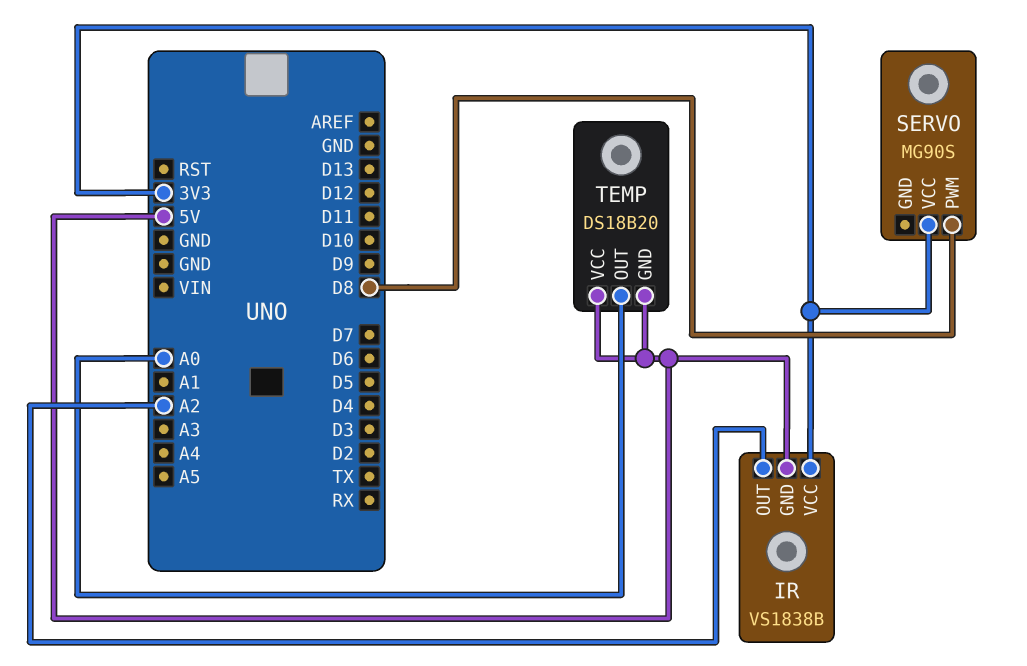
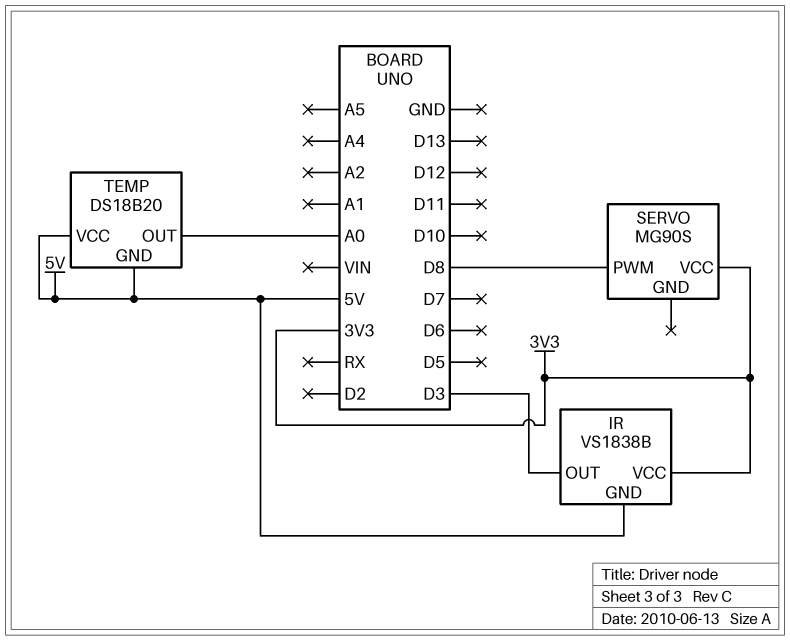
IR pin OUT: A2 -> D3

